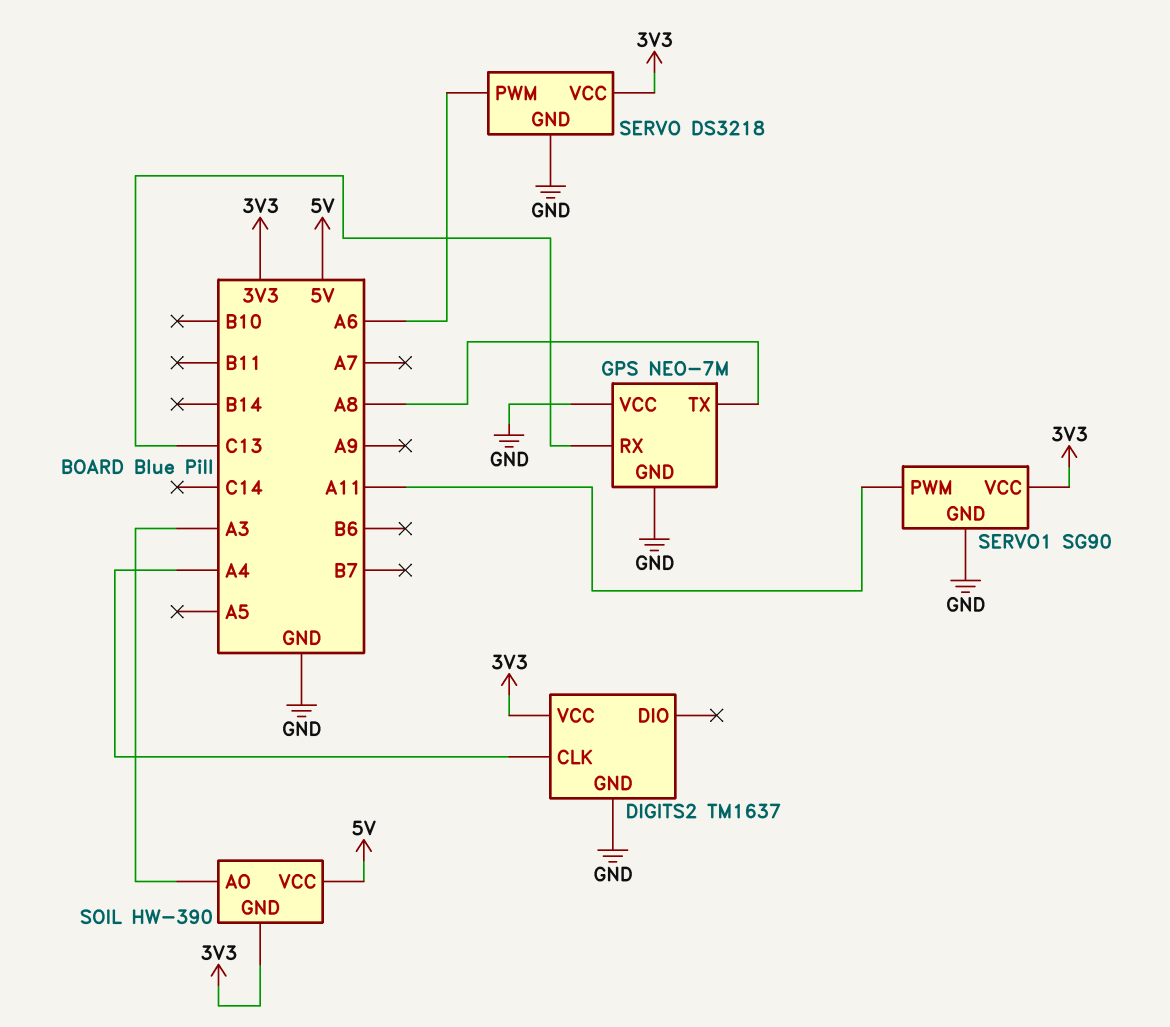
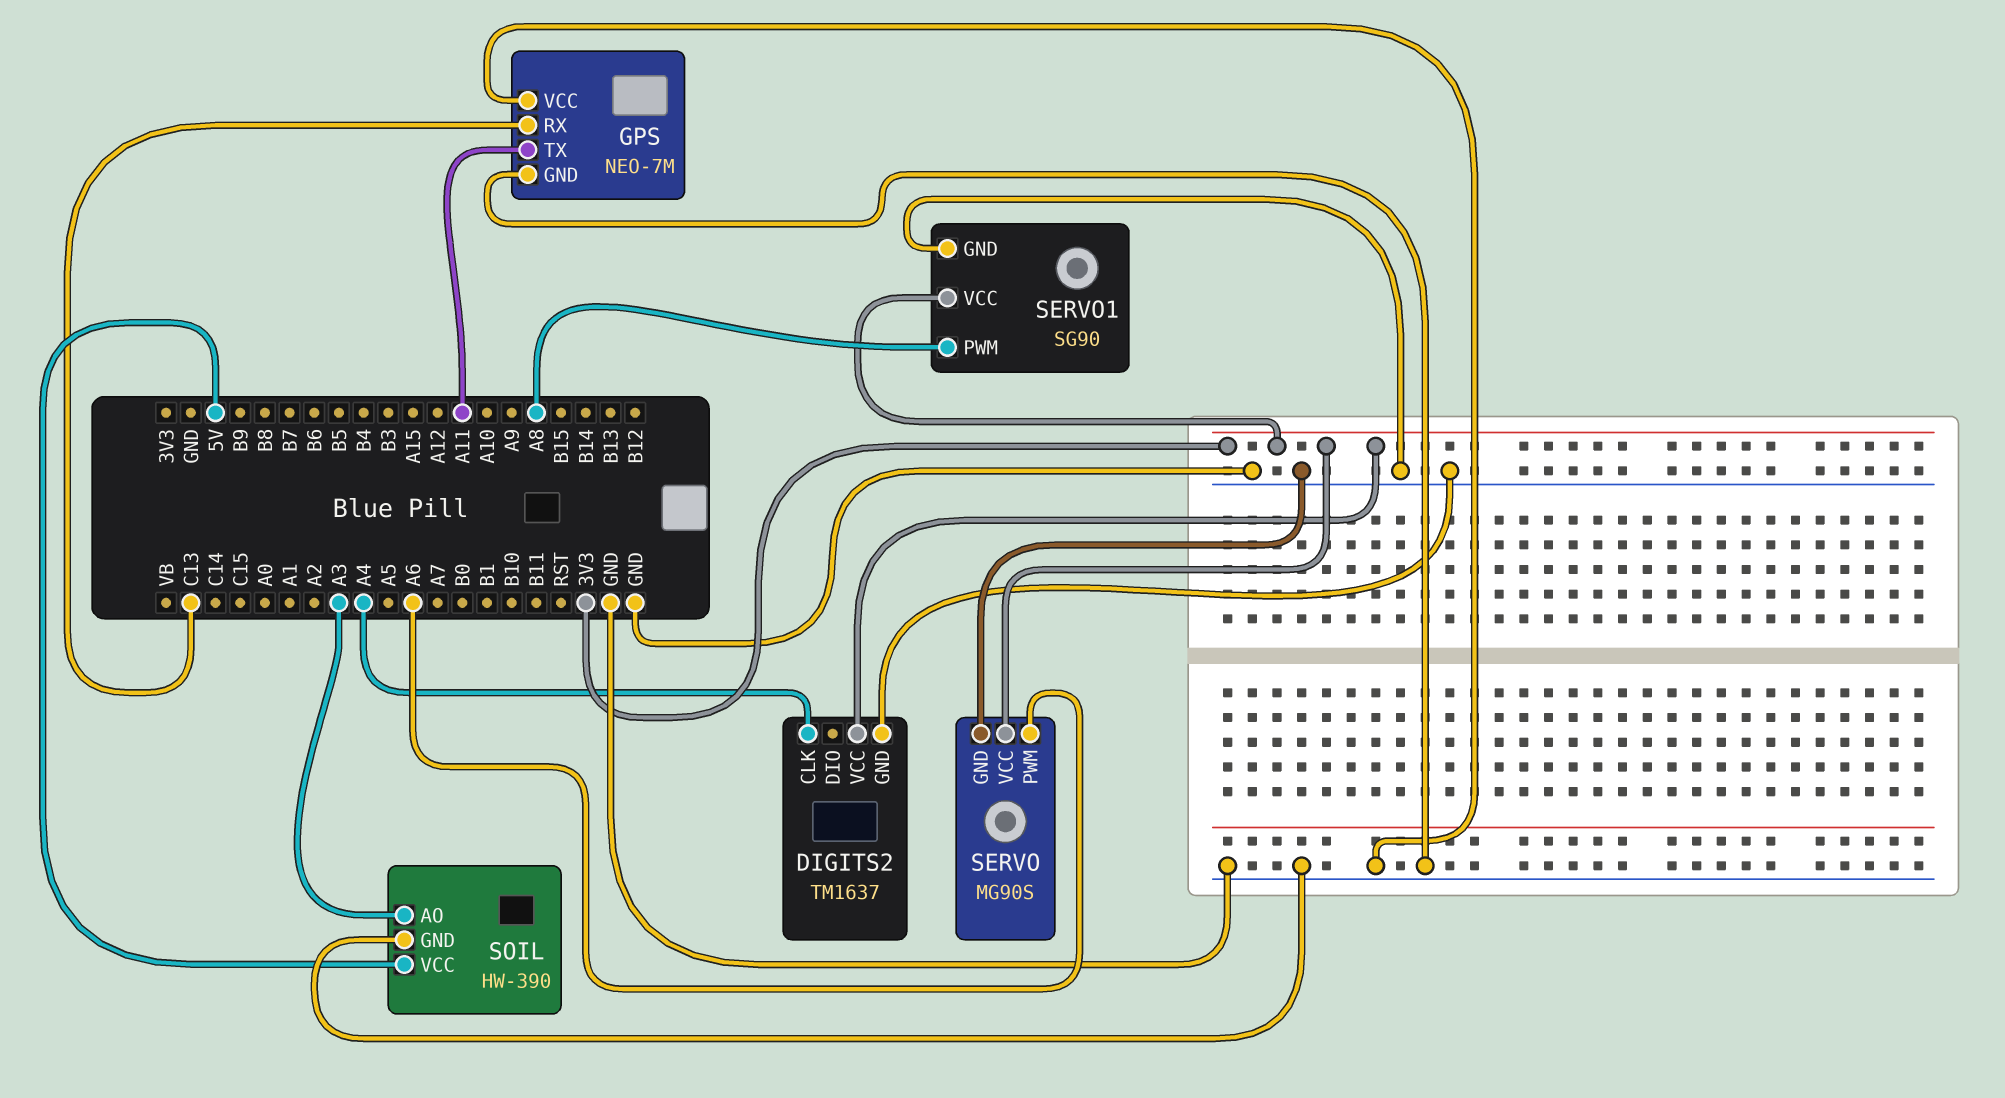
GPS pin TX: A8 -> A11
SERVO: DS3218 -> MG90S
SERVO1 pin PWM: A11 -> A8
SOIL pin GND: 3V3 -> GND

